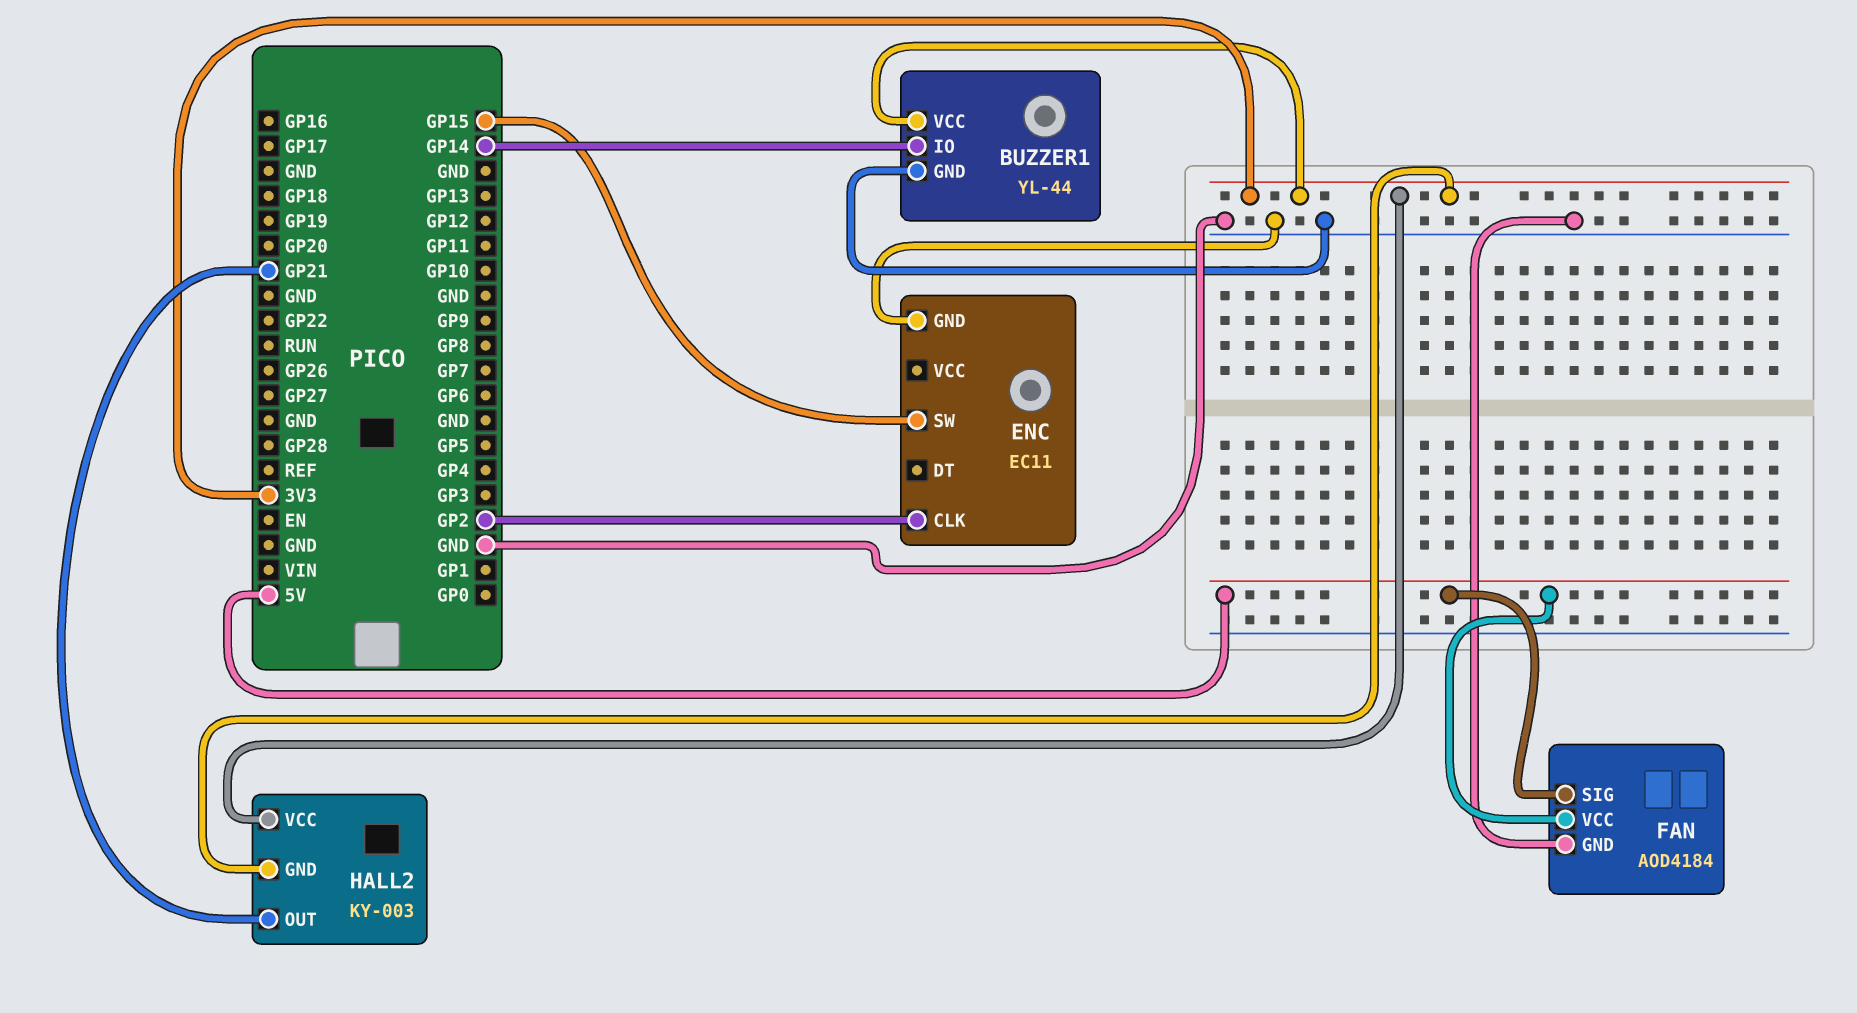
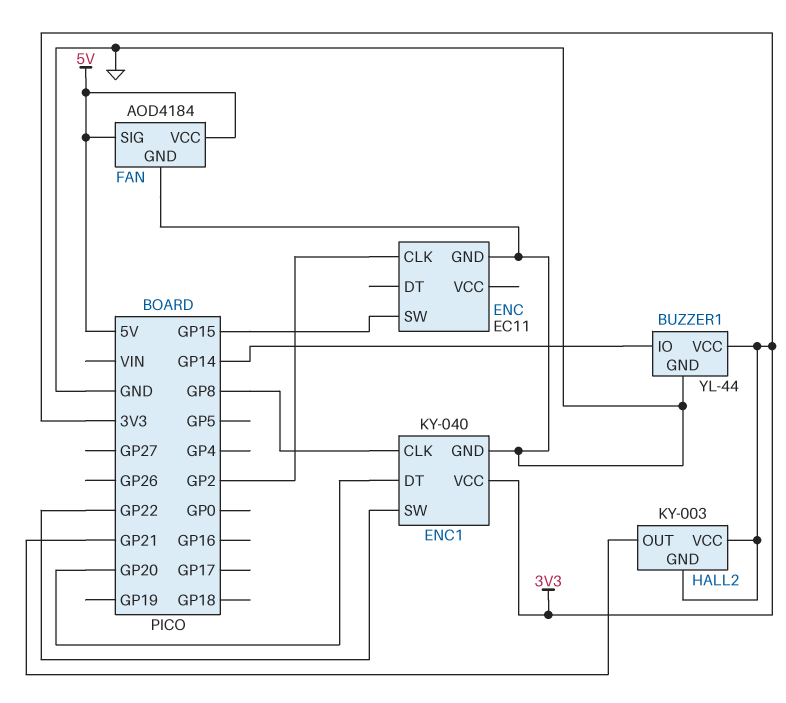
ENC1: none -> KY-040
ENC1 pin CLK: none -> GP8
ENC1 pin DT: none -> GP20
ENC1 pin GND: none -> GND
ENC1 pin SW: none -> GP22
ENC1 pin VCC: none -> 3V3

